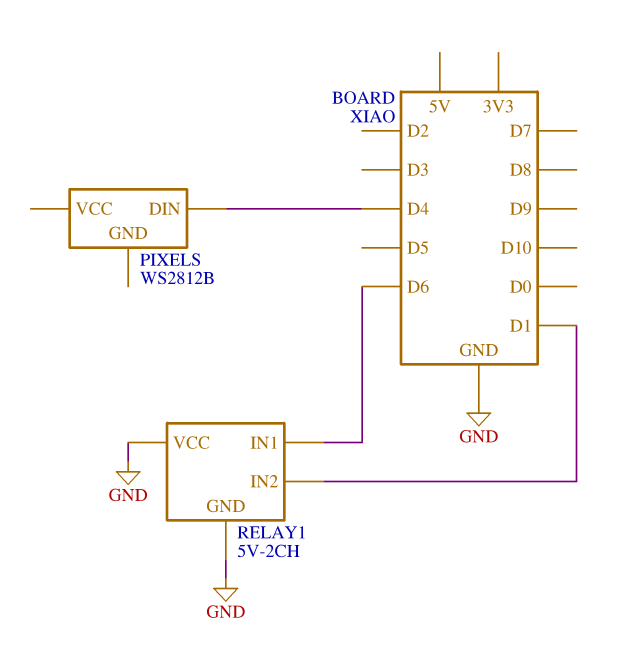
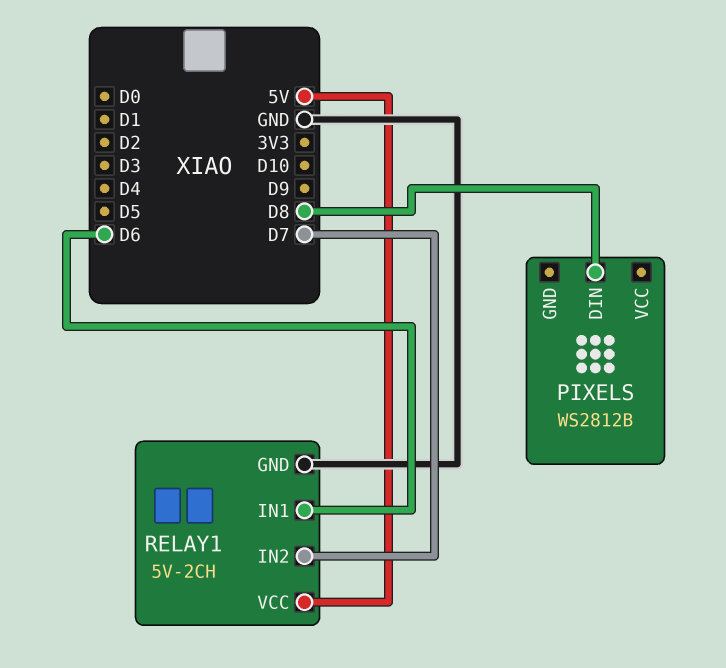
PIXELS pin DIN: D4 -> D8
RELAY1 pin IN2: D1 -> D7
RELAY1 pin VCC: GND -> 5V

